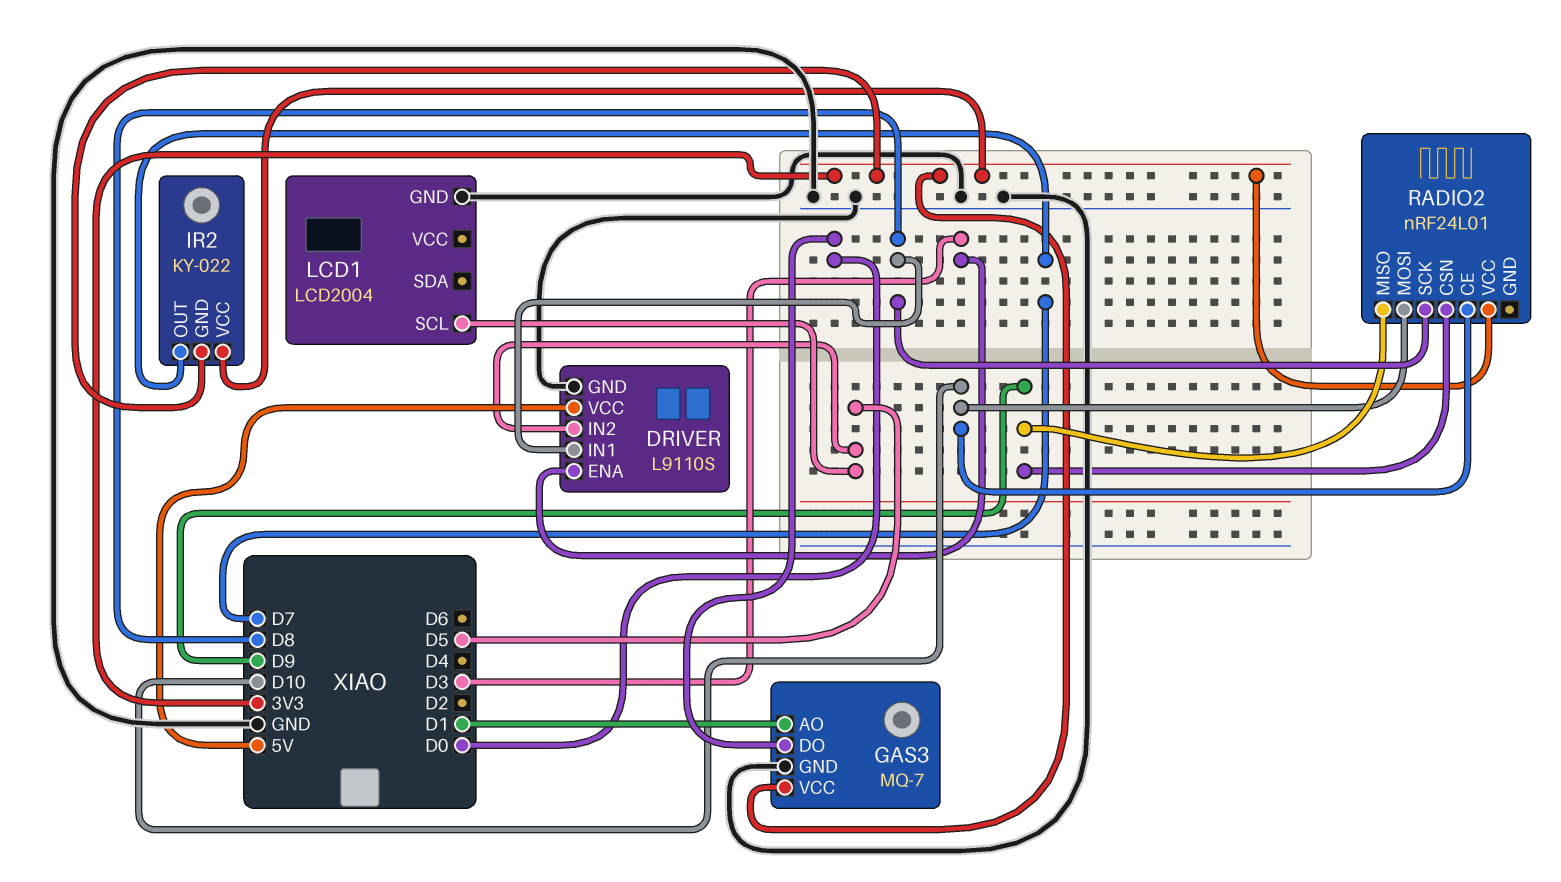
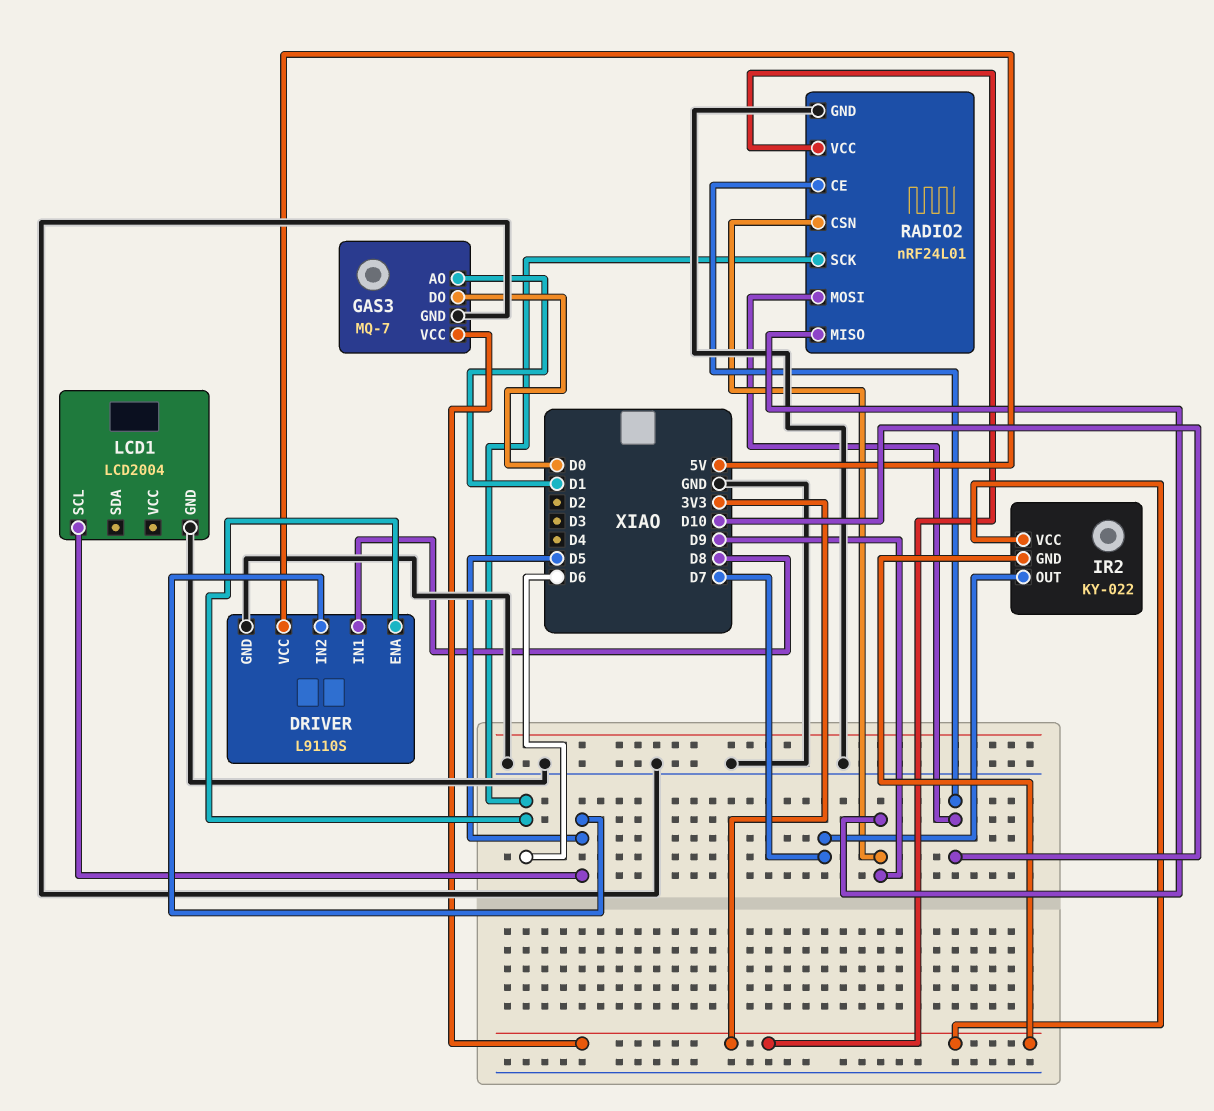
DRIVER pin ENA: D3 -> D6
RADIO2 pin GND: none -> GND
RADIO2 pin SCK: D8 -> D6

